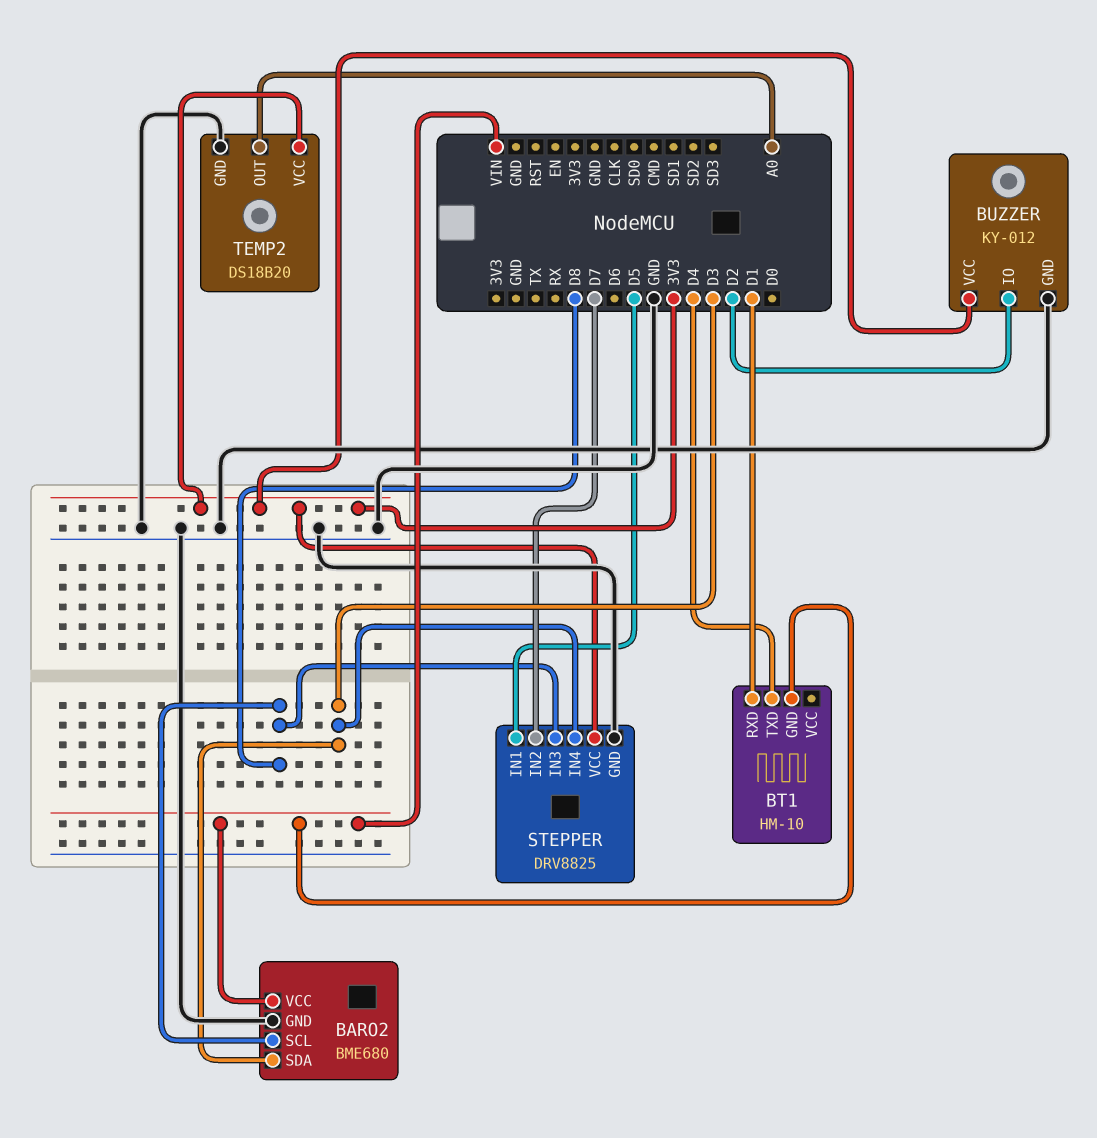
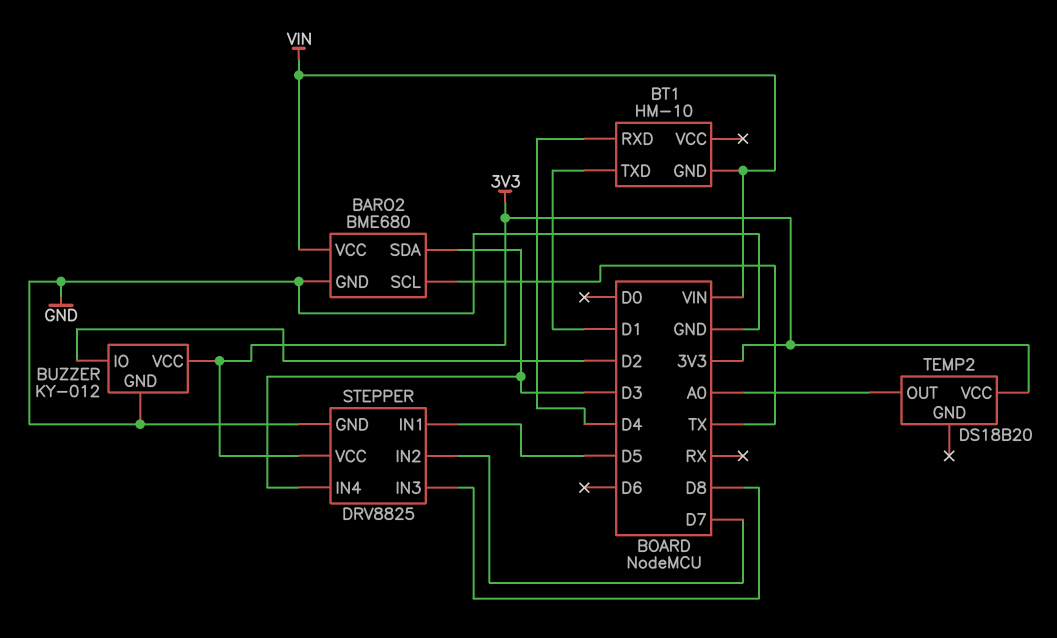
BARO2 pin SCL: D8 -> TX
BT1 pin RXD: D1 -> D4
BT1 pin TXD: D4 -> D1
TEMP2 pin GND: GND -> none

